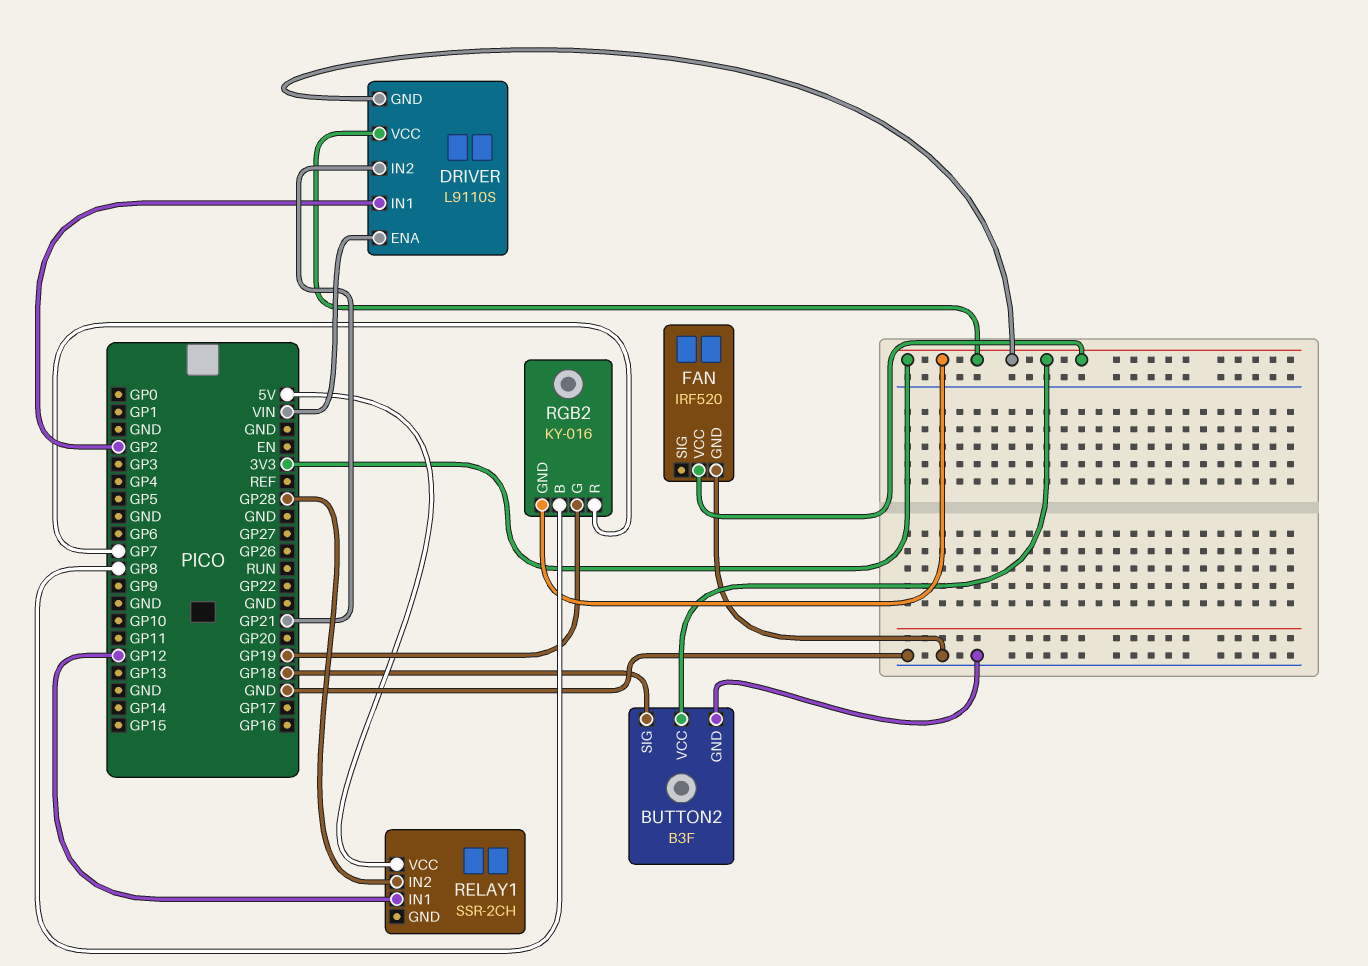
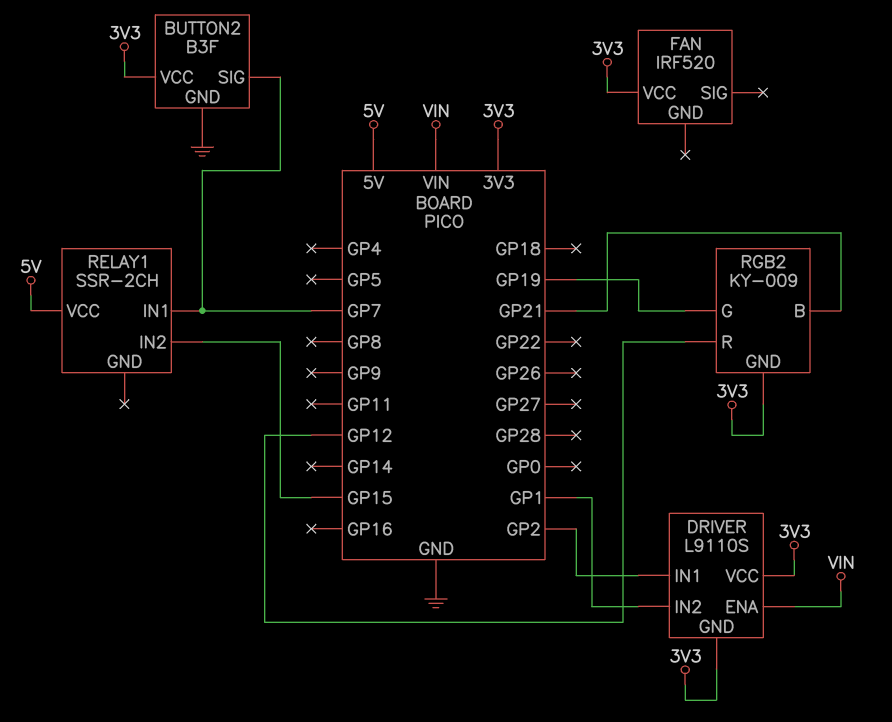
BUTTON2 pin SIG: GP18 -> GP7
DRIVER pin IN2: GP21 -> GP1
FAN pin GND: GND -> none
RELAY1 pin IN1: GP12 -> GP7
RELAY1 pin IN2: GP28 -> GP15
RGB2: KY-016 -> KY-009
RGB2 pin B: GP8 -> GP21
RGB2 pin R: GP7 -> GP12

